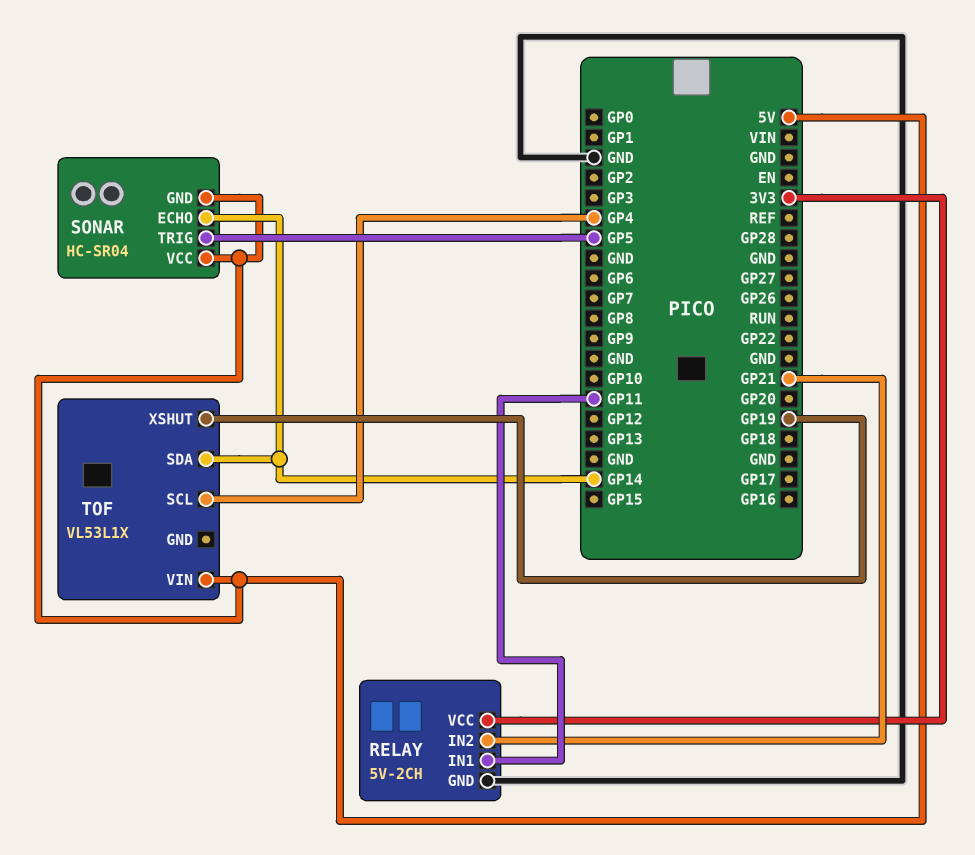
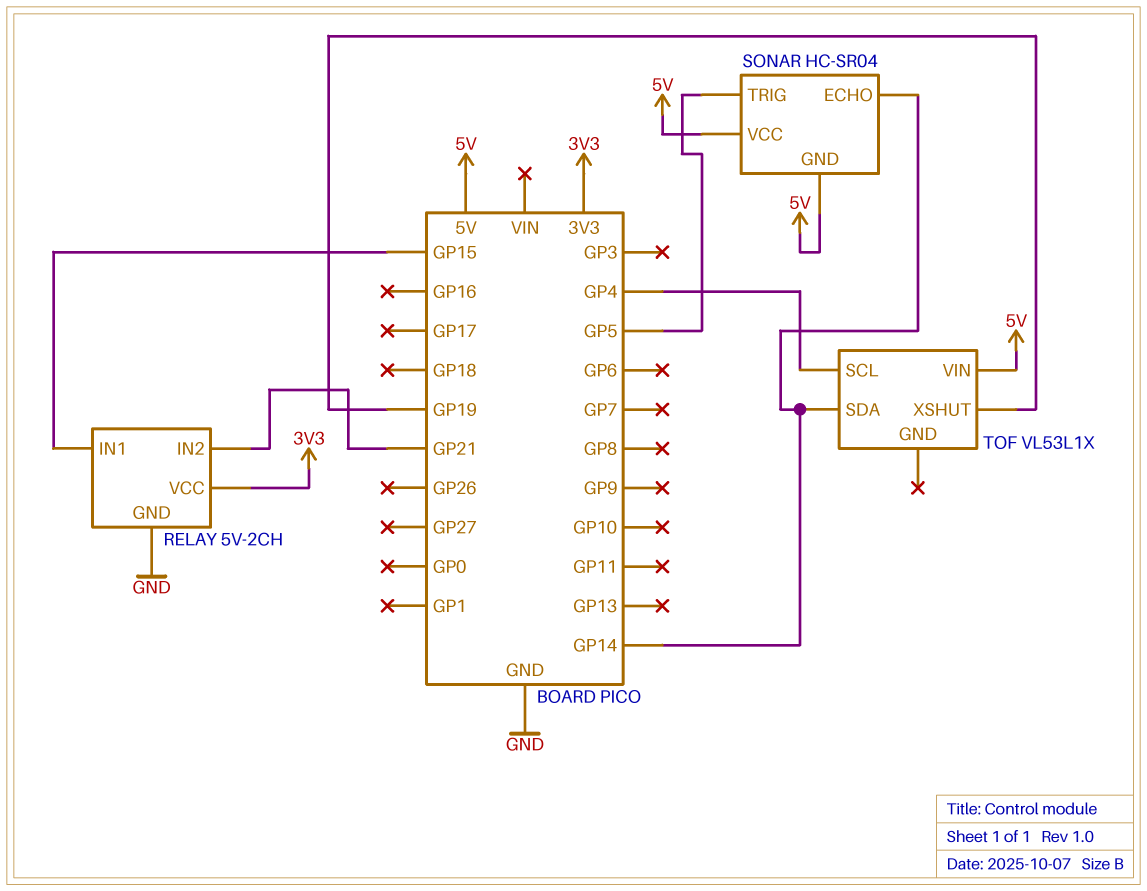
RELAY pin IN1: GP11 -> GP15

